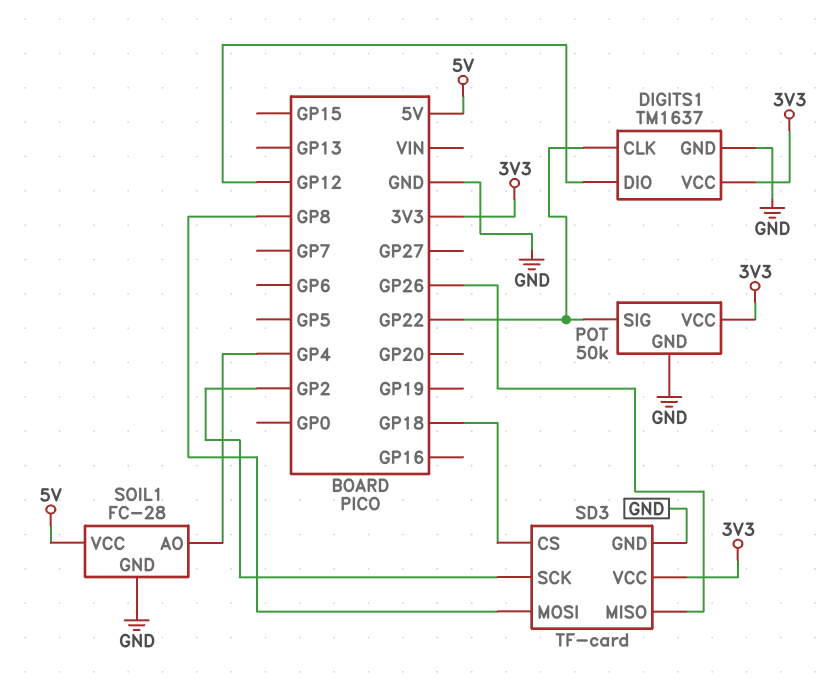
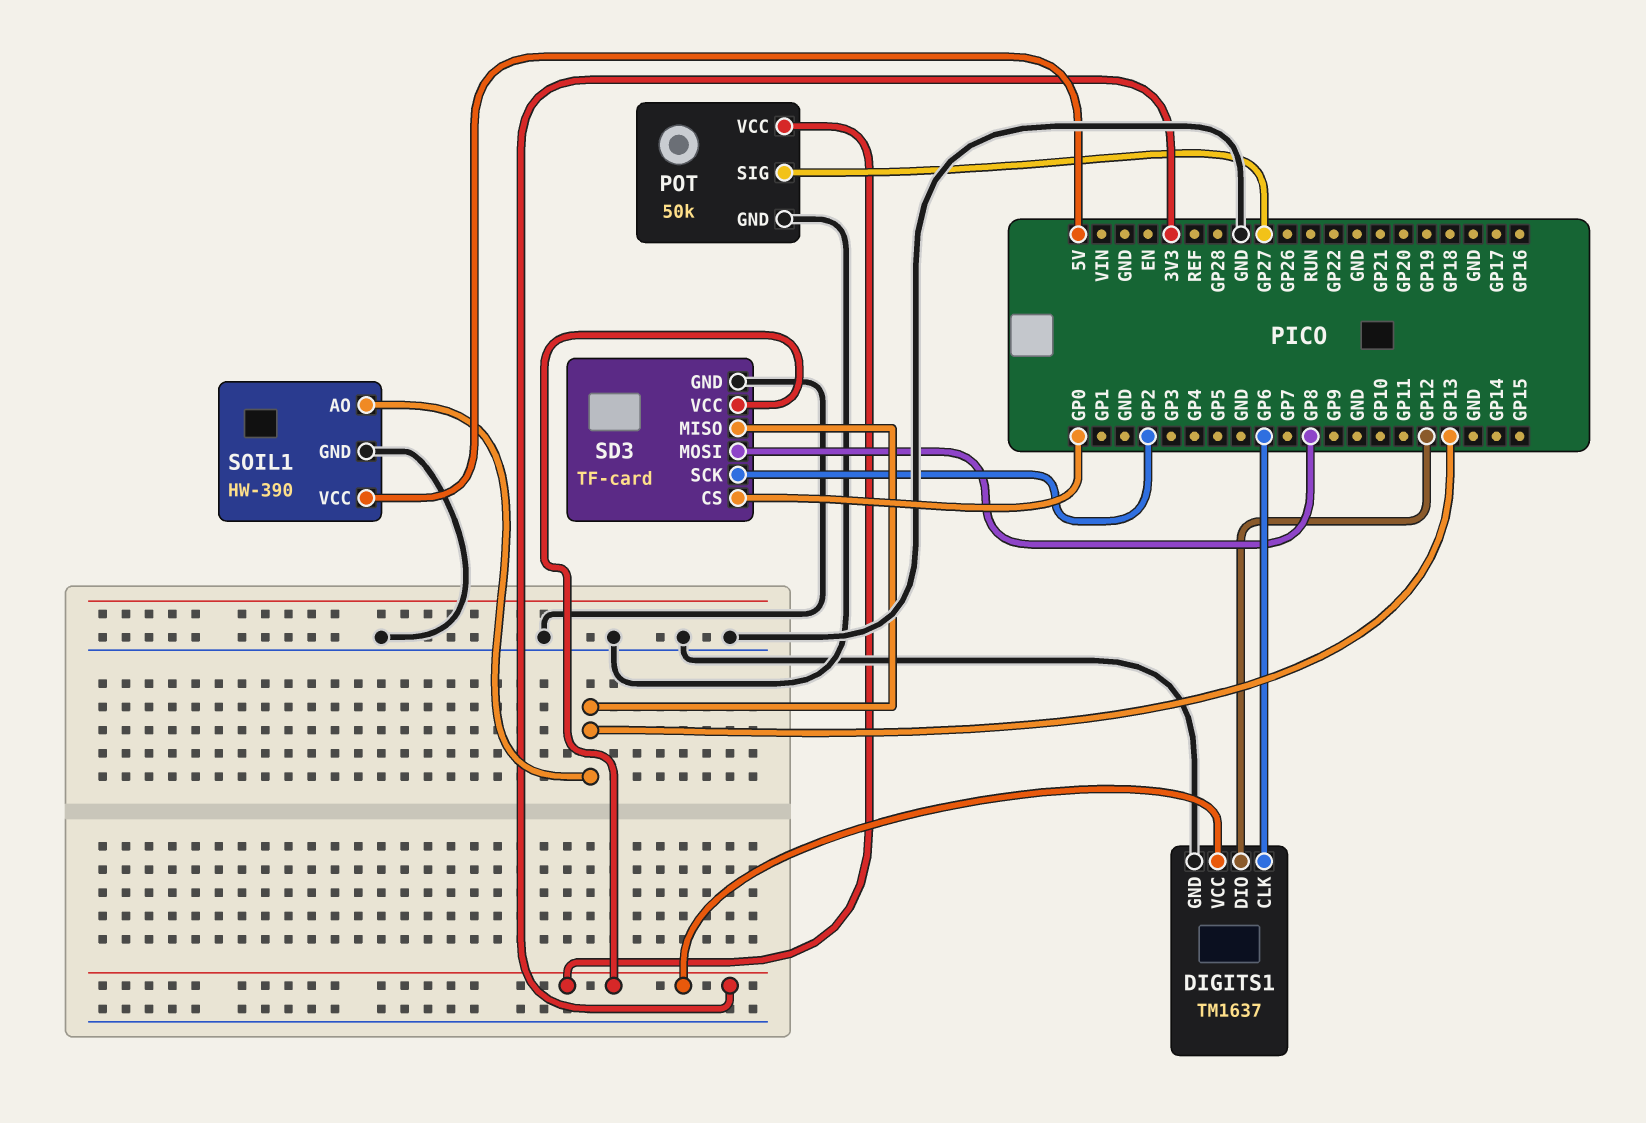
DIGITS1 pin CLK: GP22 -> GP6
POT pin SIG: GP22 -> GP27
SD3 pin CS: GP18 -> GP0
SD3 pin MISO: GP26 -> GP13
SOIL1: FC-28 -> HW-390
SOIL1 pin AO: GP4 -> GP13

